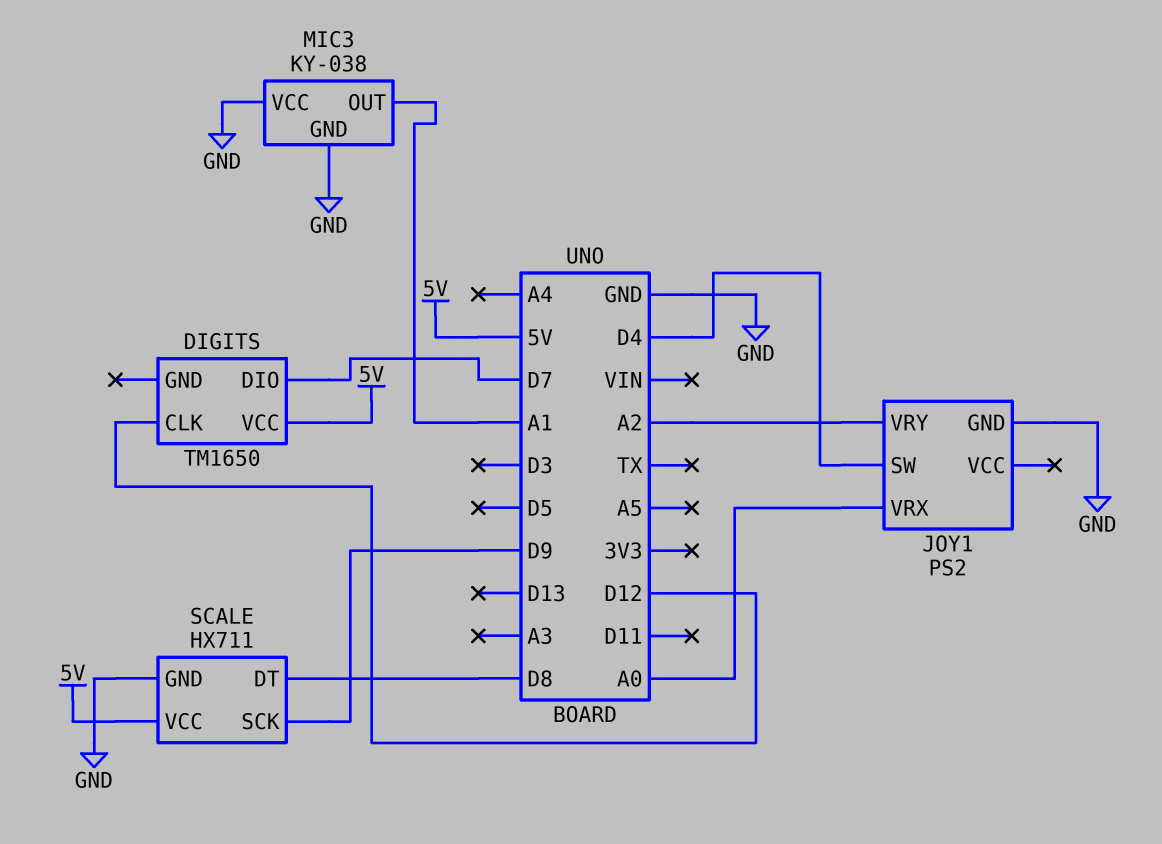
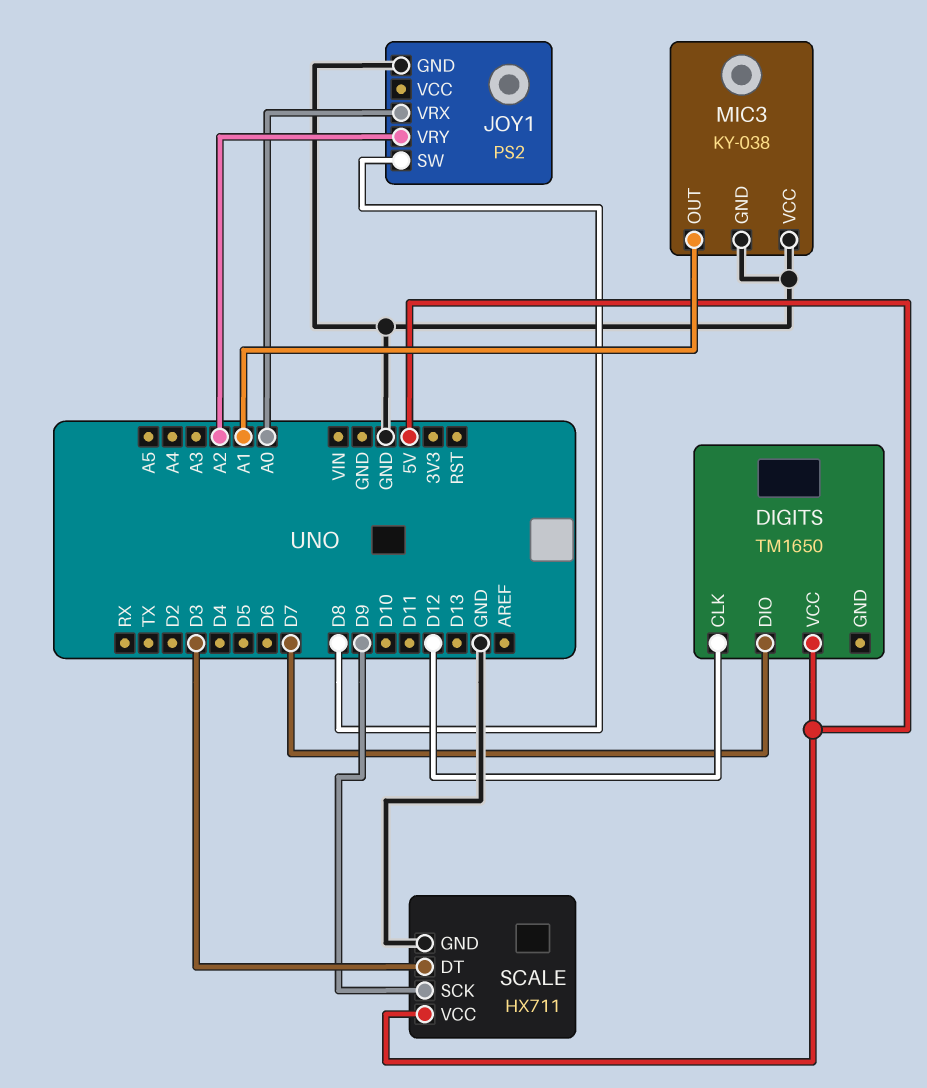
JOY1 pin SW: D4 -> D8
SCALE pin DT: D8 -> D3

